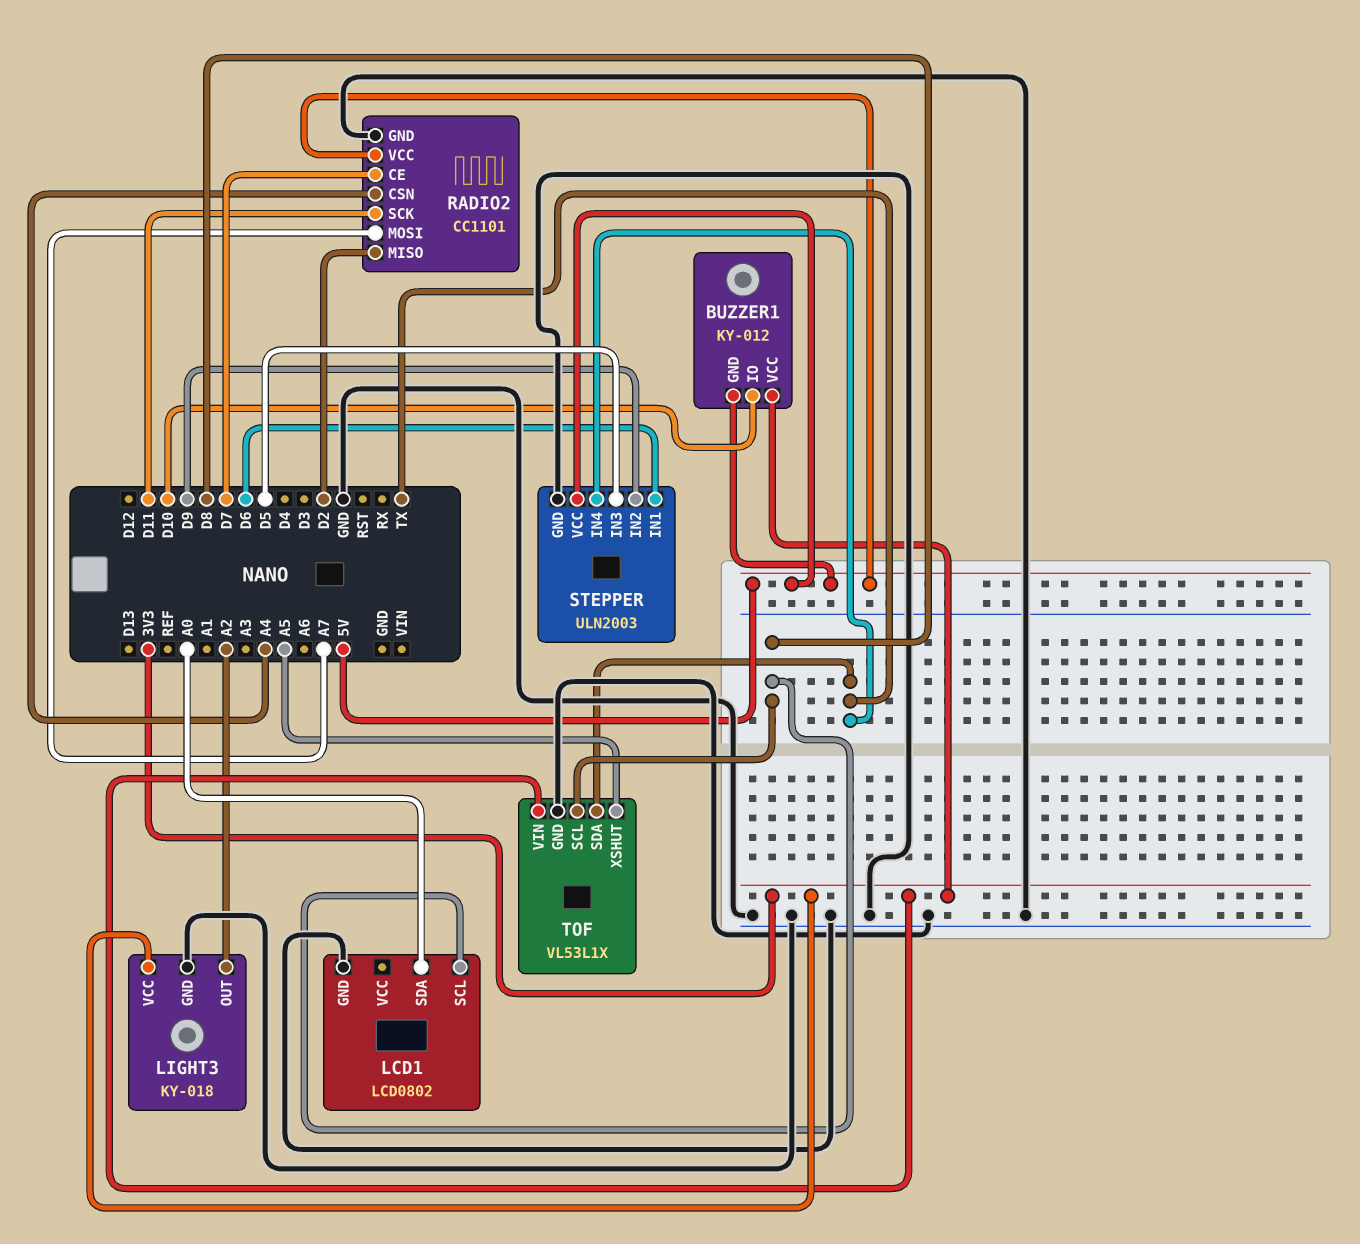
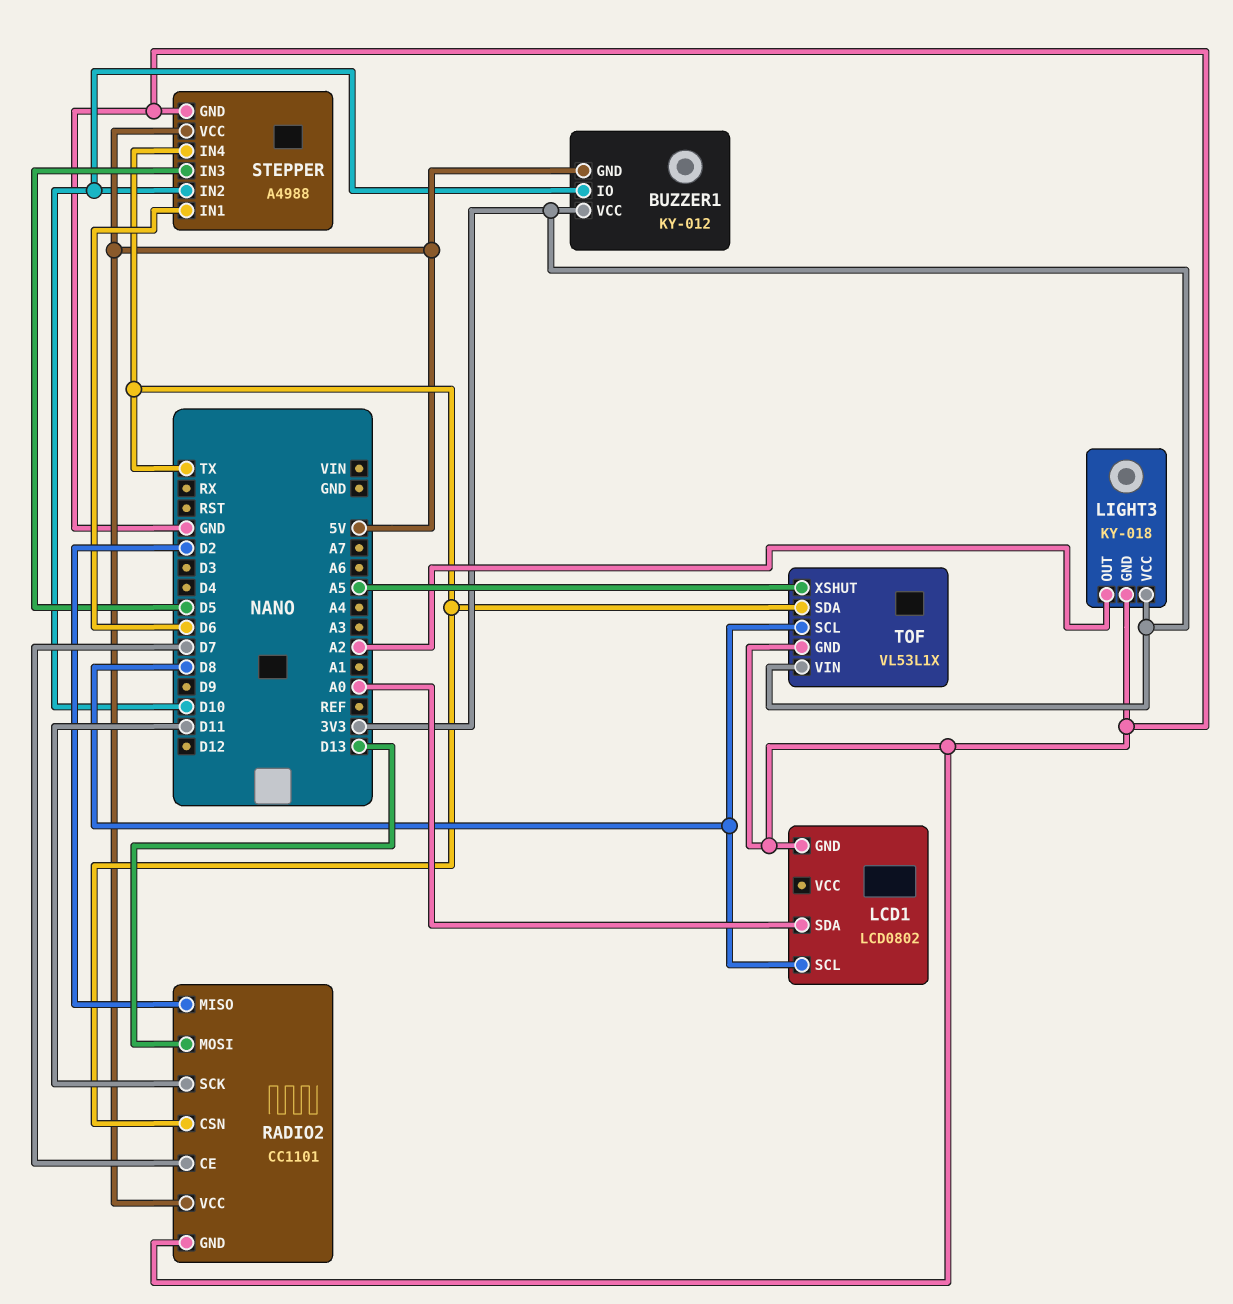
RADIO2 pin CSN: A4 -> TX
RADIO2 pin MOSI: A7 -> D13
STEPPER: ULN2003 -> A4988
STEPPER pin IN2: D9 -> D10

